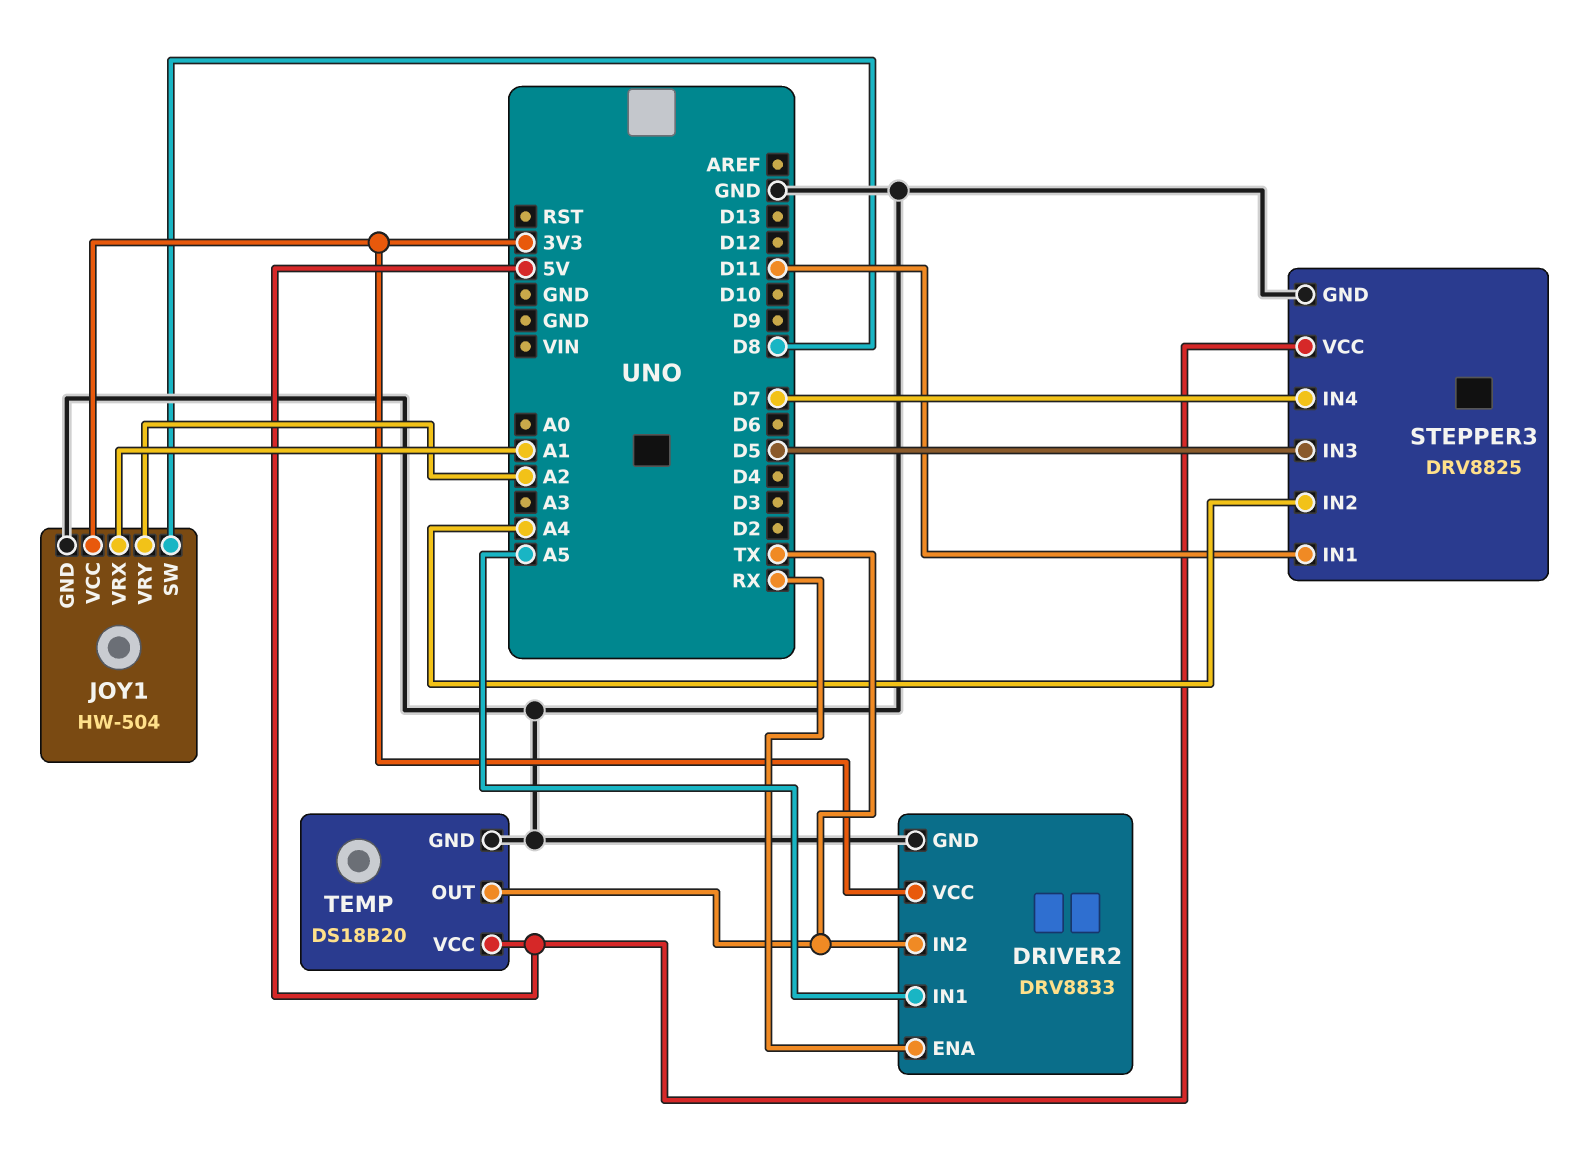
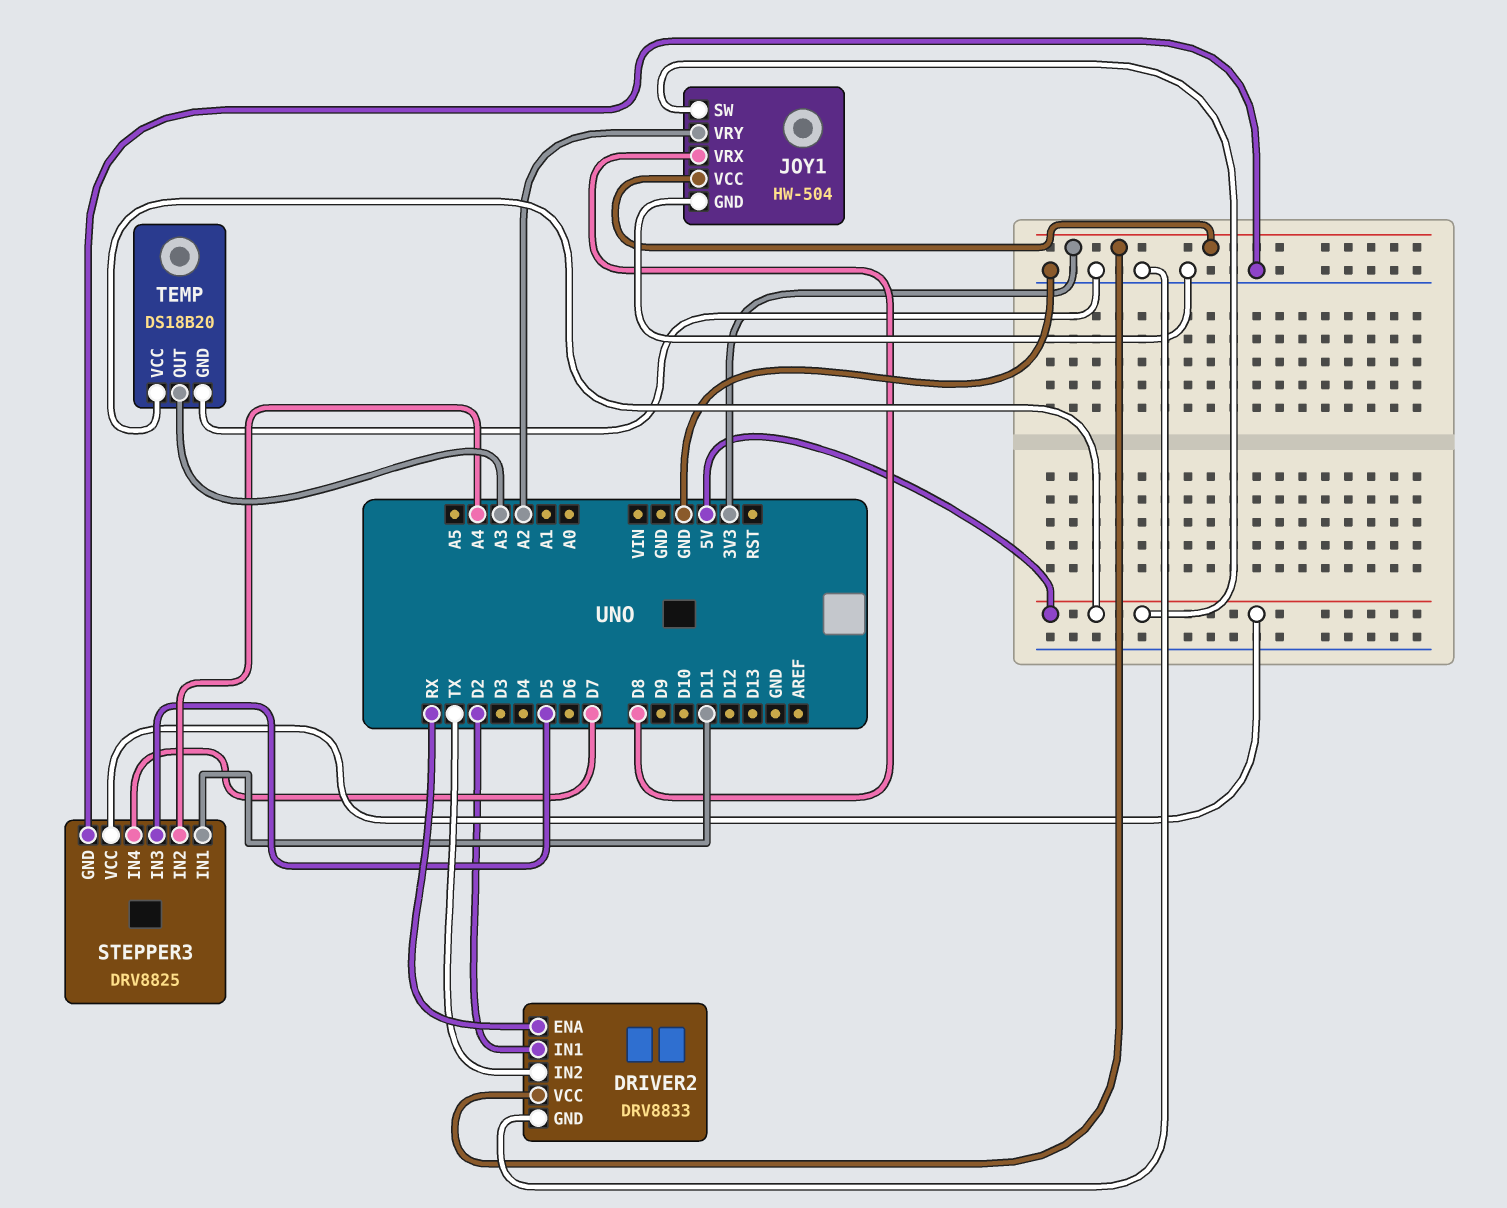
DRIVER2 pin IN1: A5 -> D2
JOY1 pin SW: D8 -> 5V
JOY1 pin VRX: A1 -> D8
TEMP pin OUT: TX -> A3

